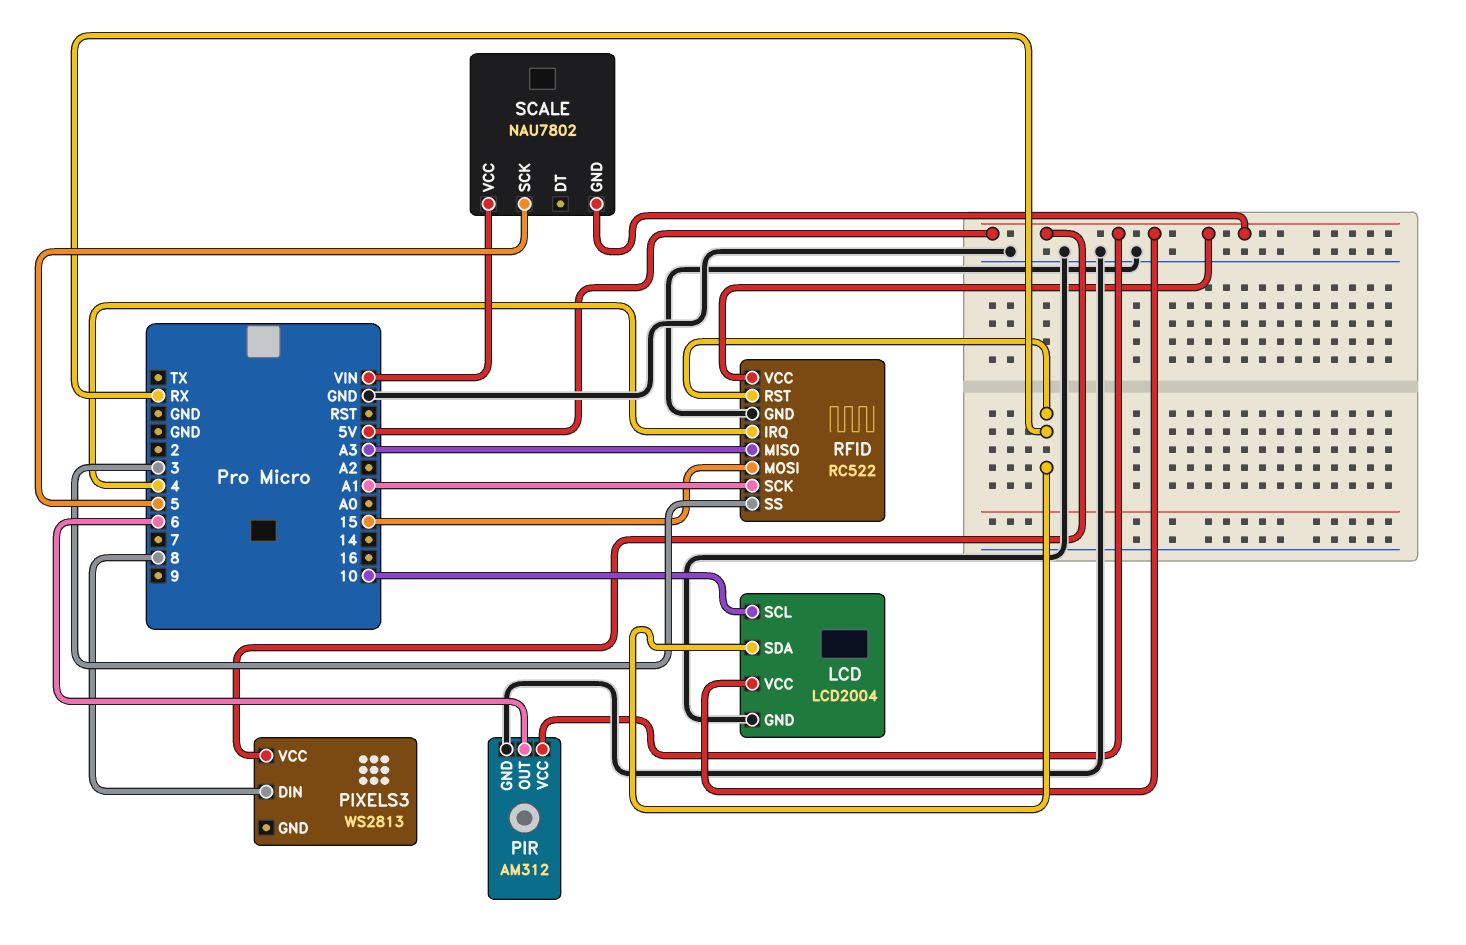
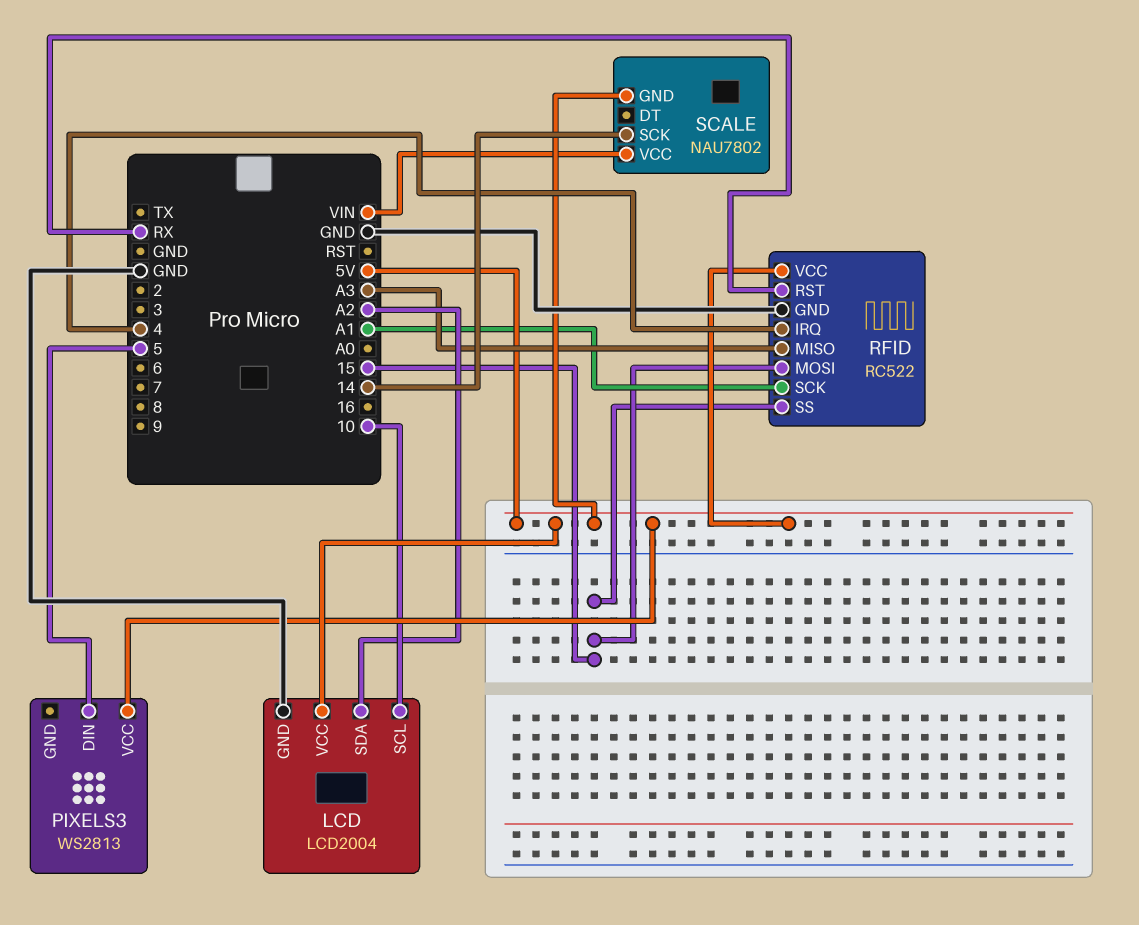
LCD pin SDA: RX -> A2
PIR: AM312 -> none
PIR pin GND: GND -> none
PIR pin OUT: 6 -> none
PIR pin VCC: 5V -> none
PIXELS3 pin DIN: 8 -> 5
RFID pin SS: 3 -> 15
SCALE pin SCK: 5 -> 14

